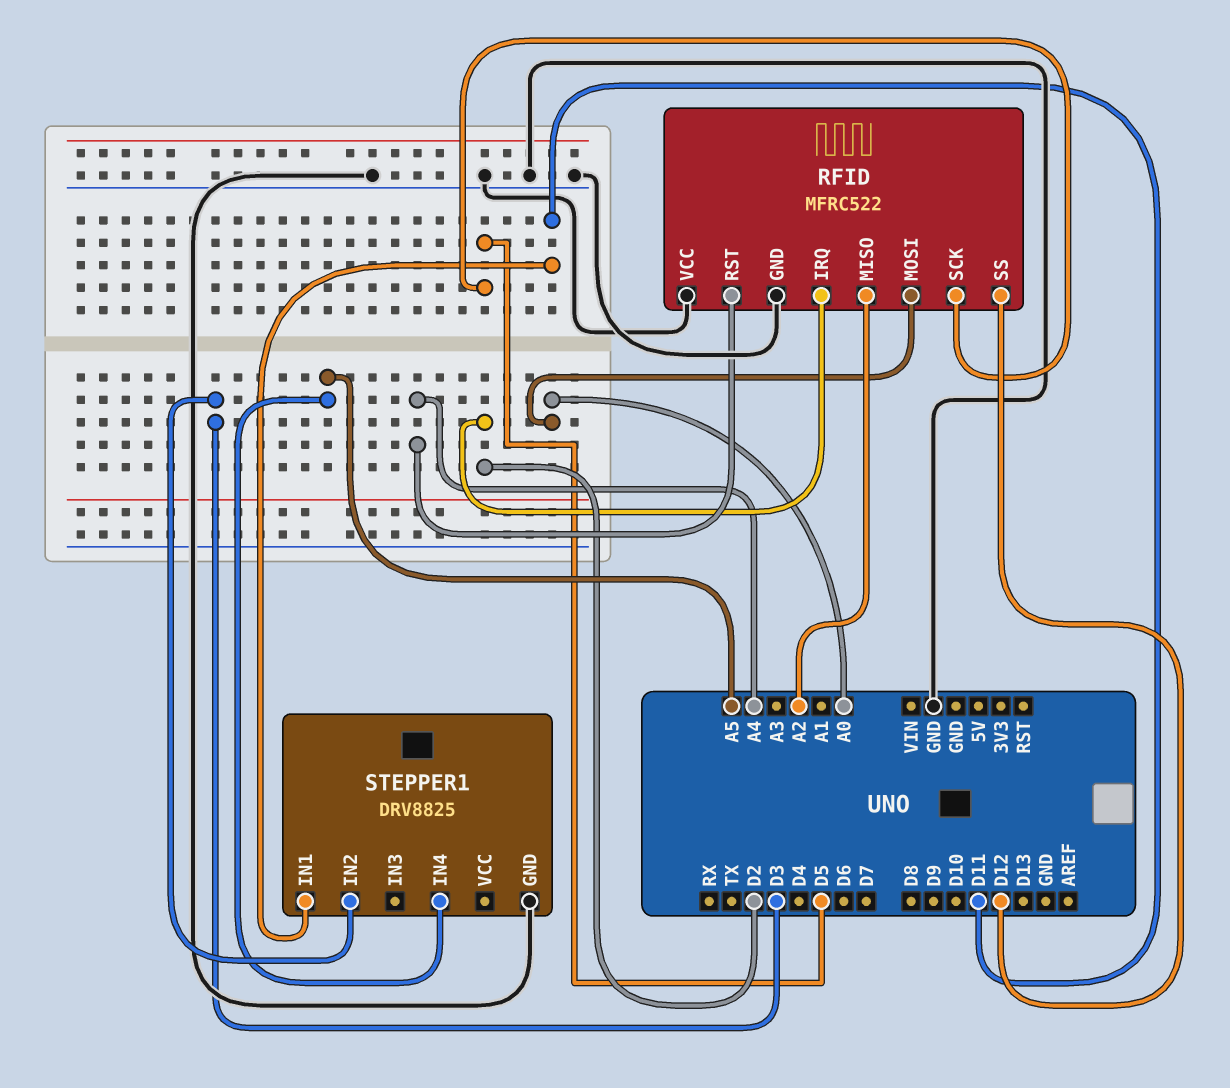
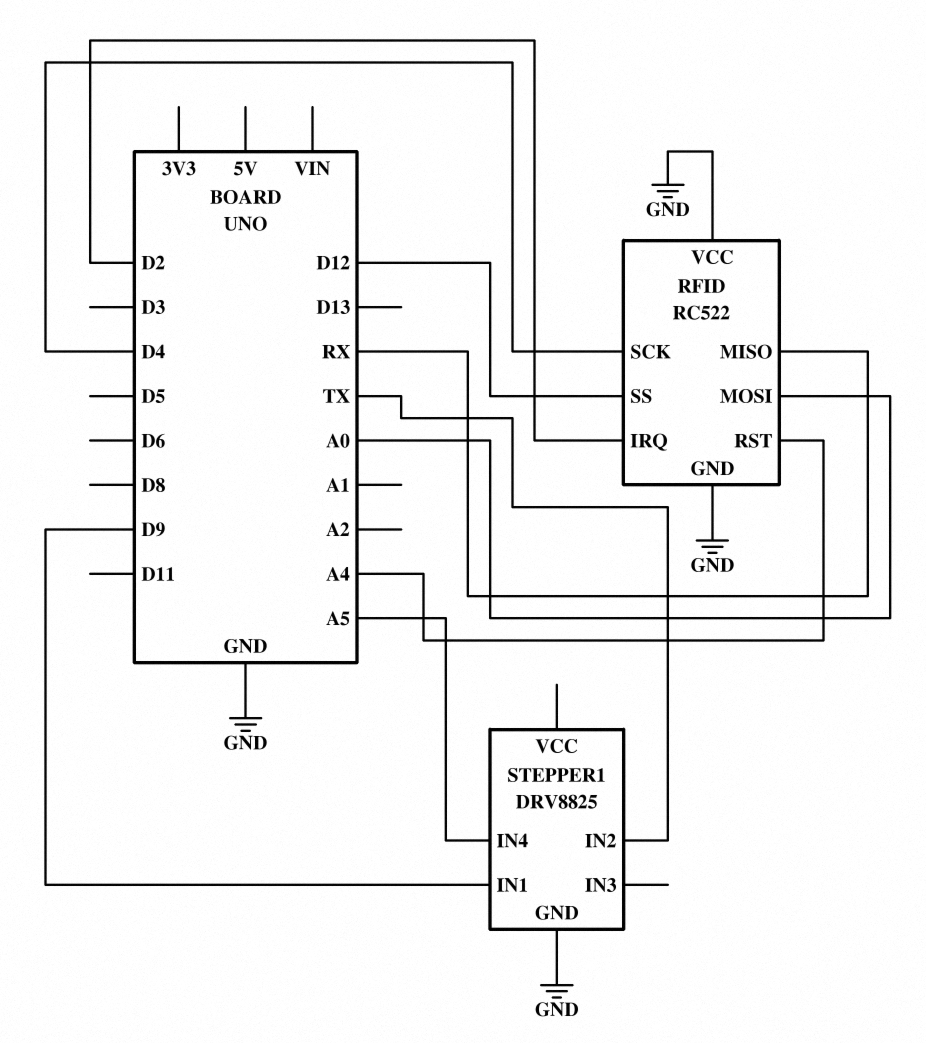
RFID: MFRC522 -> RC522
RFID pin MISO: A2 -> RX
RFID pin SCK: D5 -> D4
STEPPER1 pin IN1: D11 -> D9
STEPPER1 pin IN2: D3 -> TX

